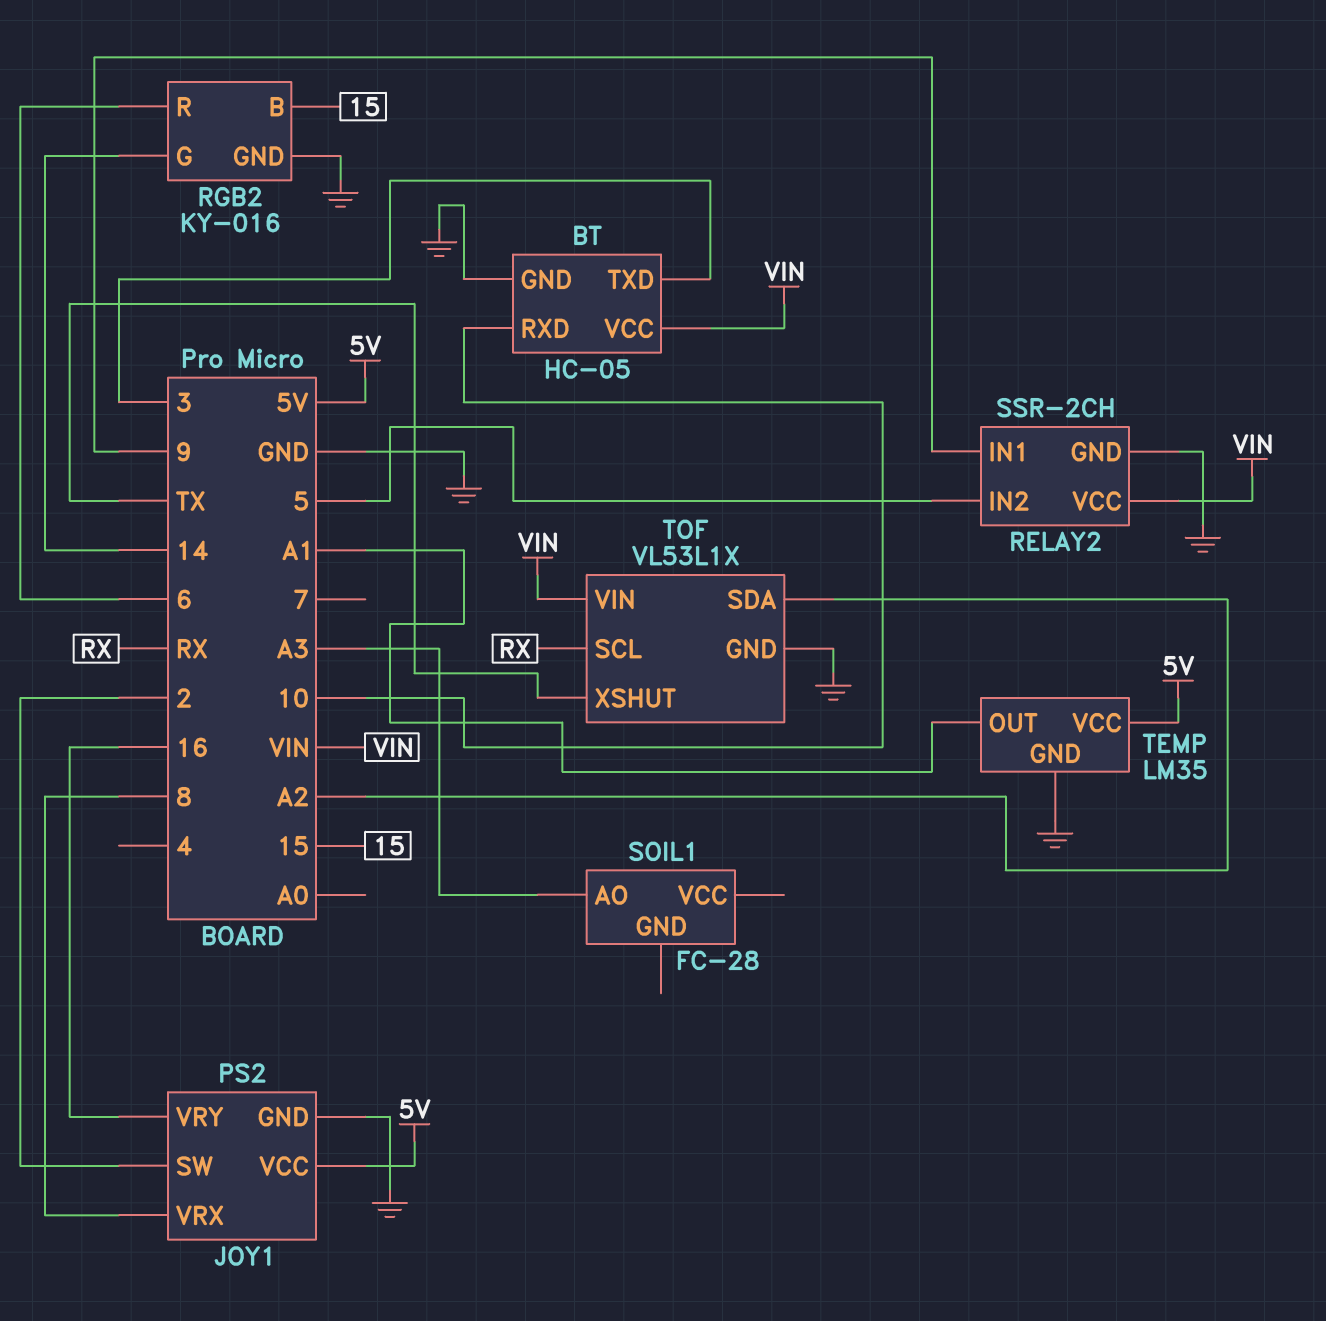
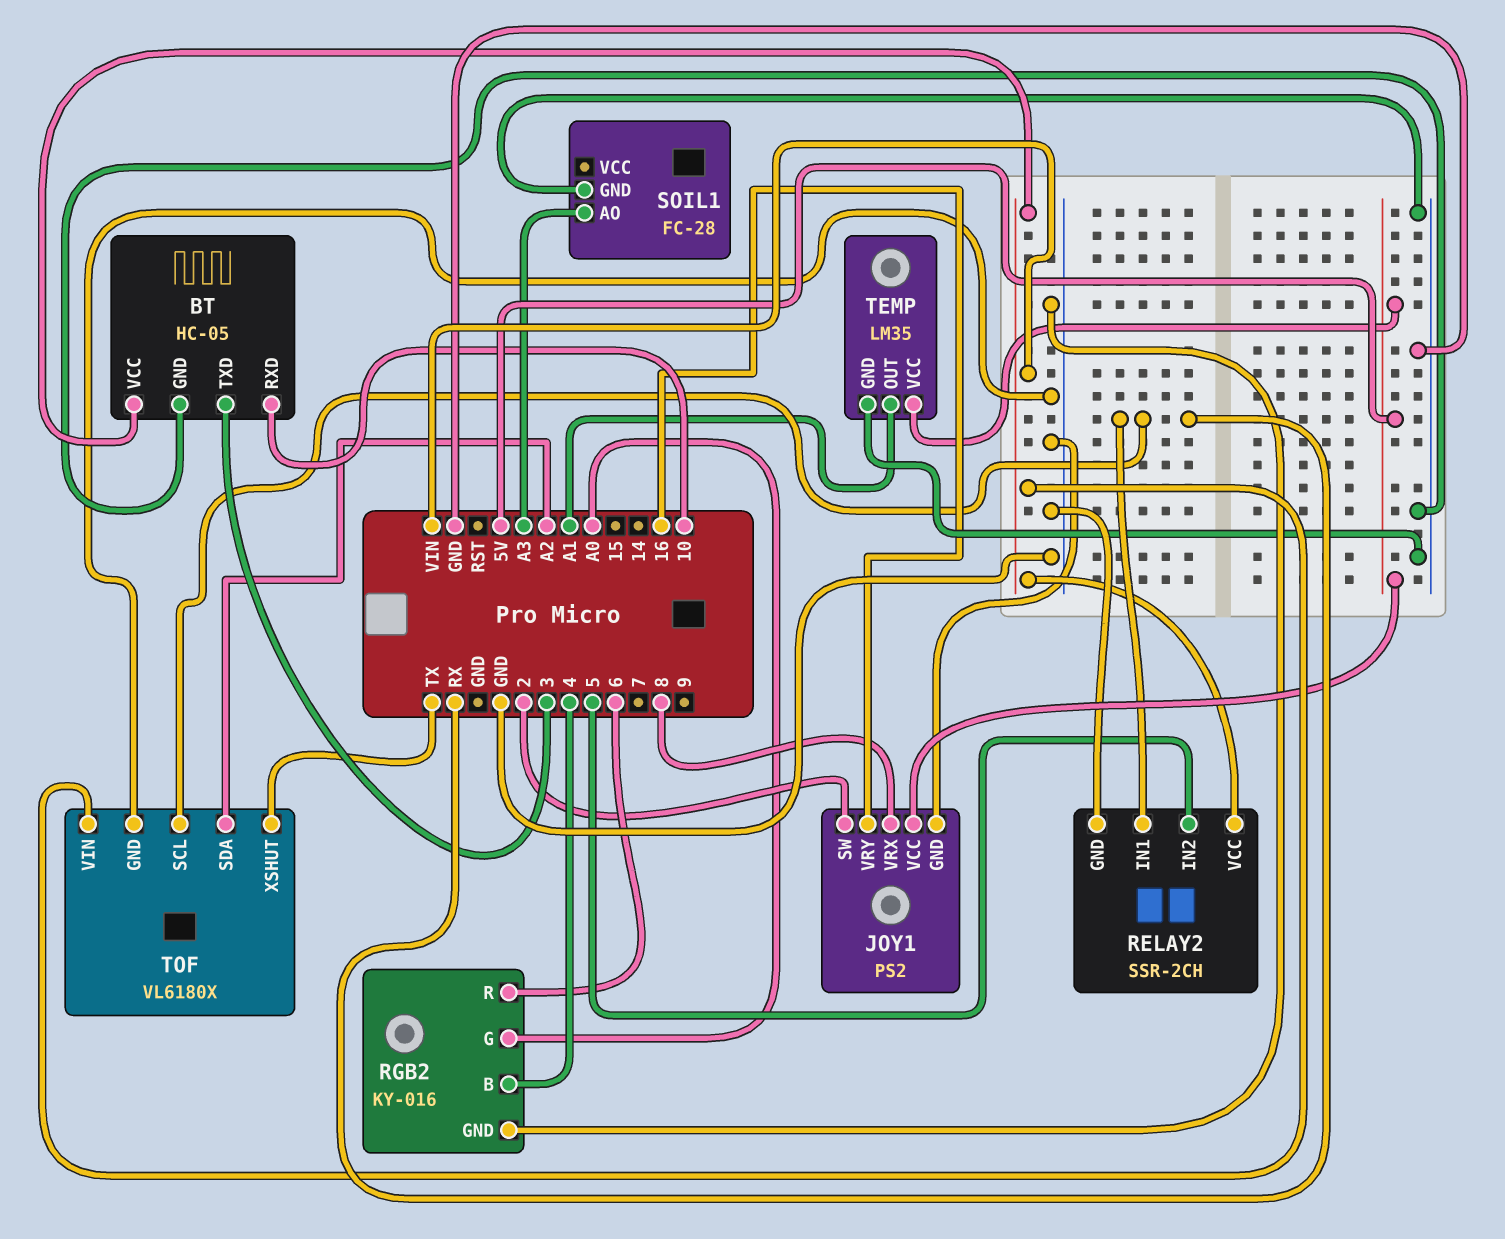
RELAY2 pin IN1: 9 -> RX
RGB2 pin B: 15 -> 4
RGB2 pin G: 14 -> A0
SOIL1 pin GND: none -> GND
TOF: VL53L1X -> VL6180X

